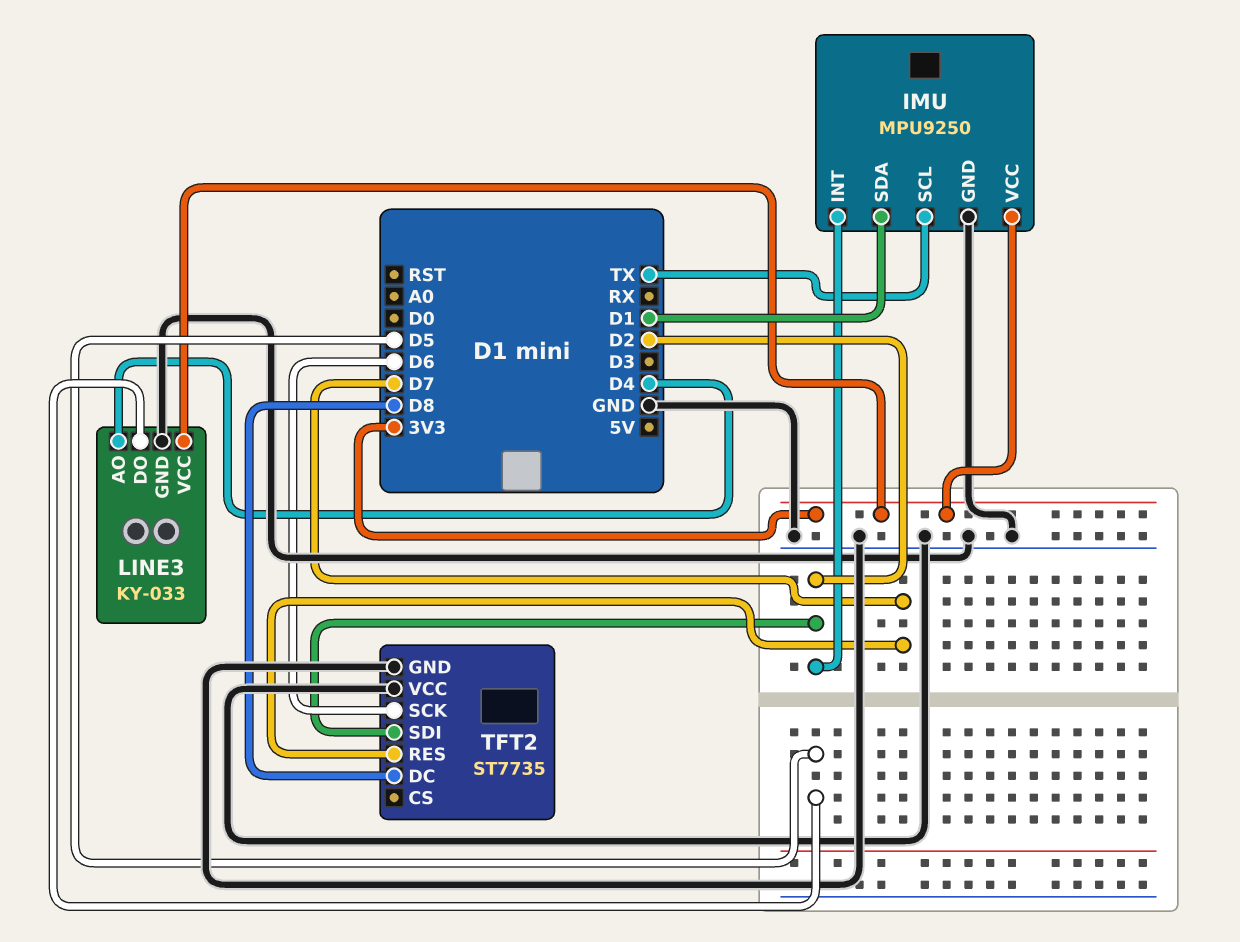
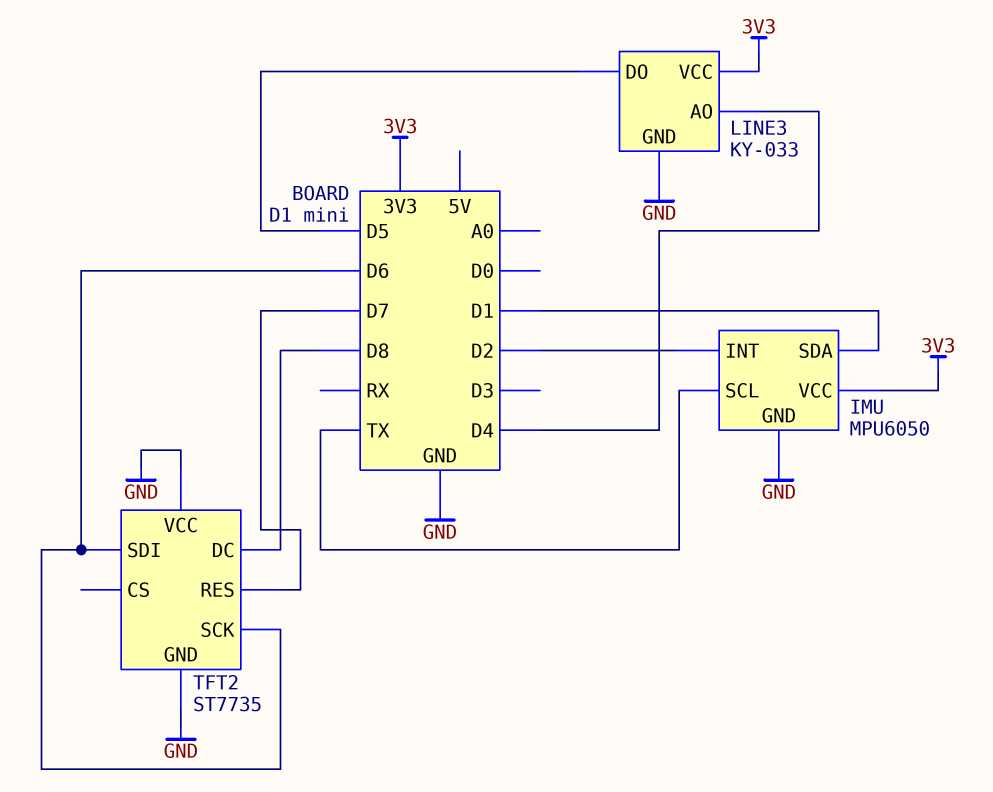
IMU: MPU9250 -> MPU6050
TFT2 pin SDI: D2 -> D6

